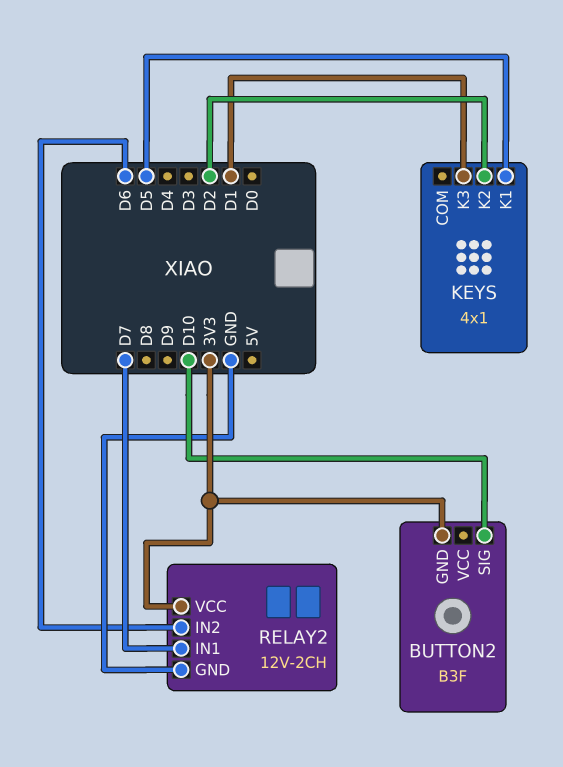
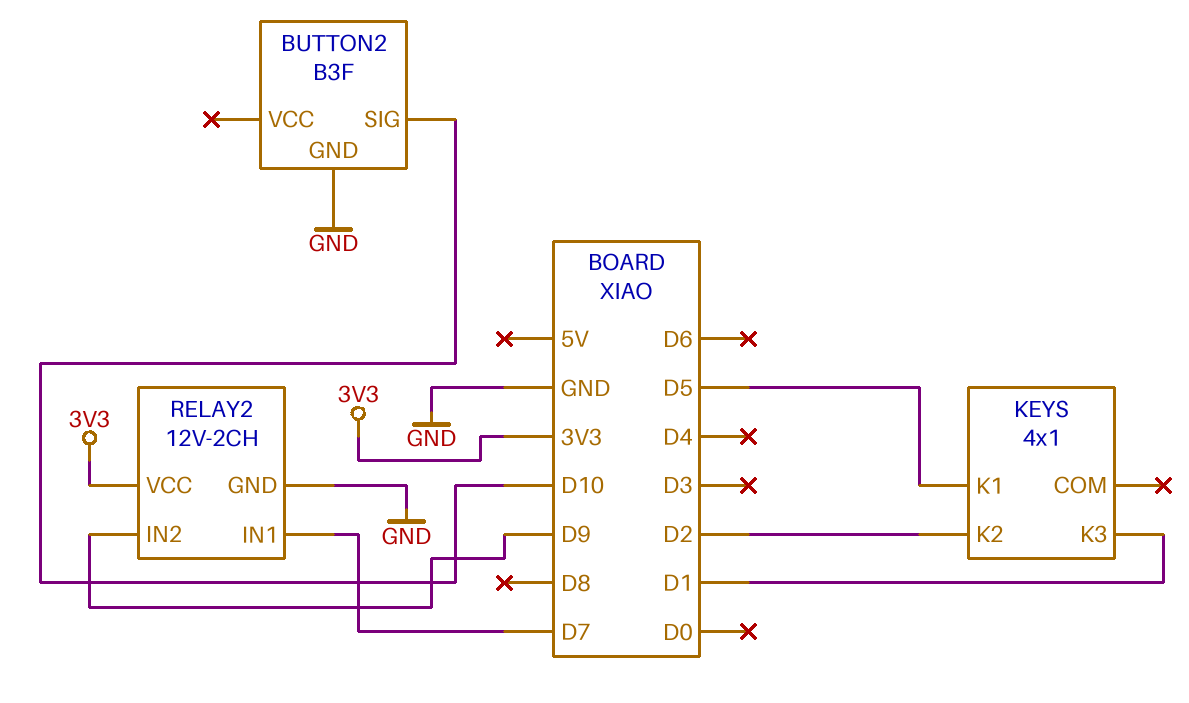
BUTTON2 pin GND: 3V3 -> GND
RELAY2 pin IN2: D6 -> D9

